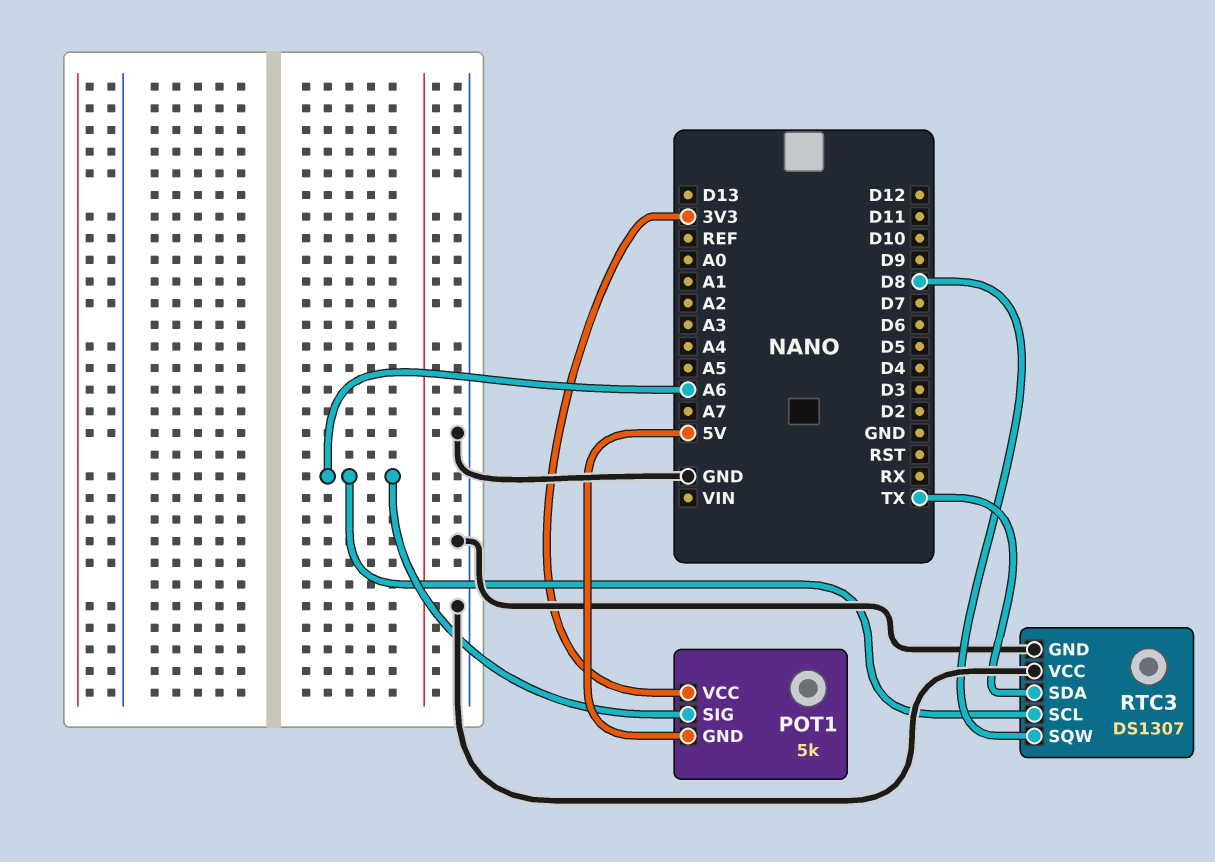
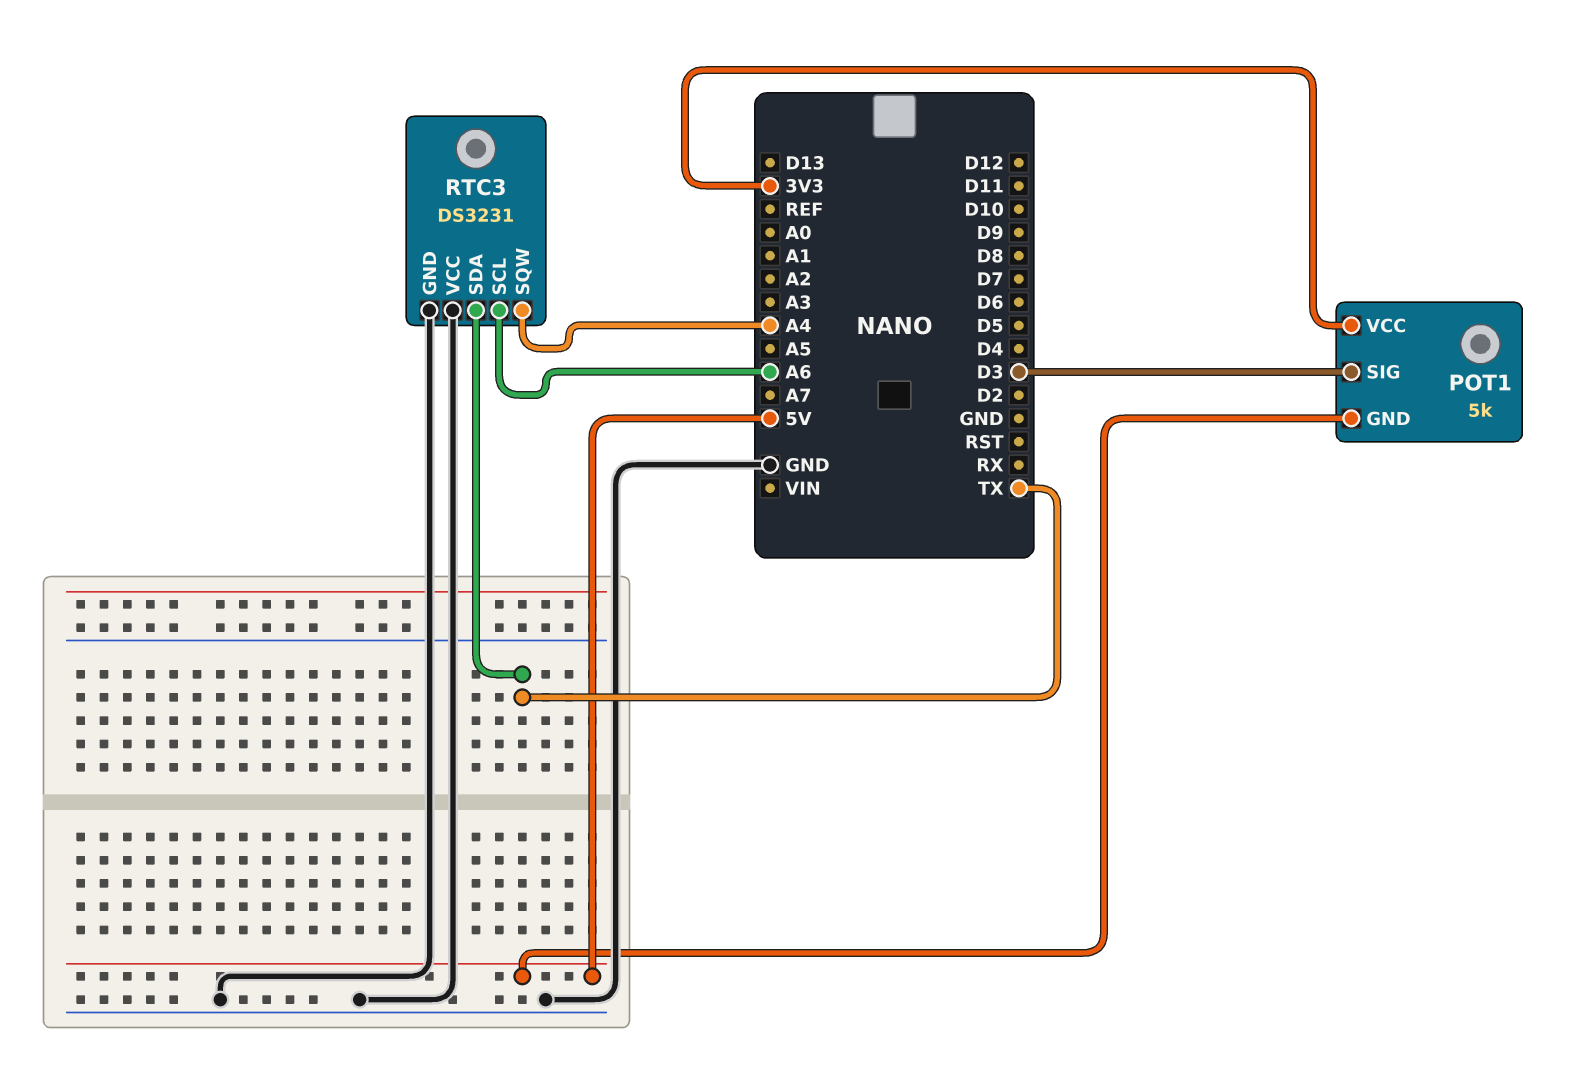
POT1 pin SIG: A6 -> D3
RTC3: DS1307 -> DS3231
RTC3 pin SQW: D8 -> A4

